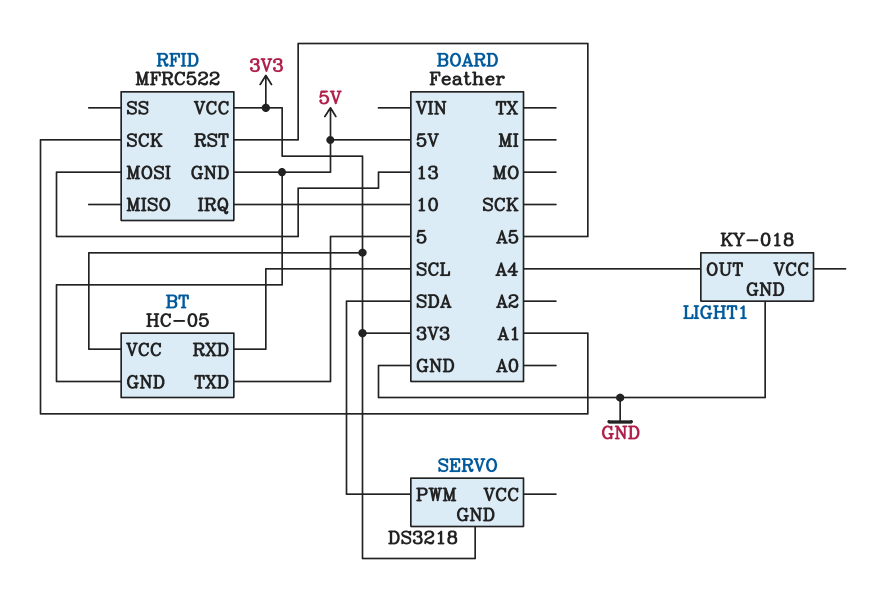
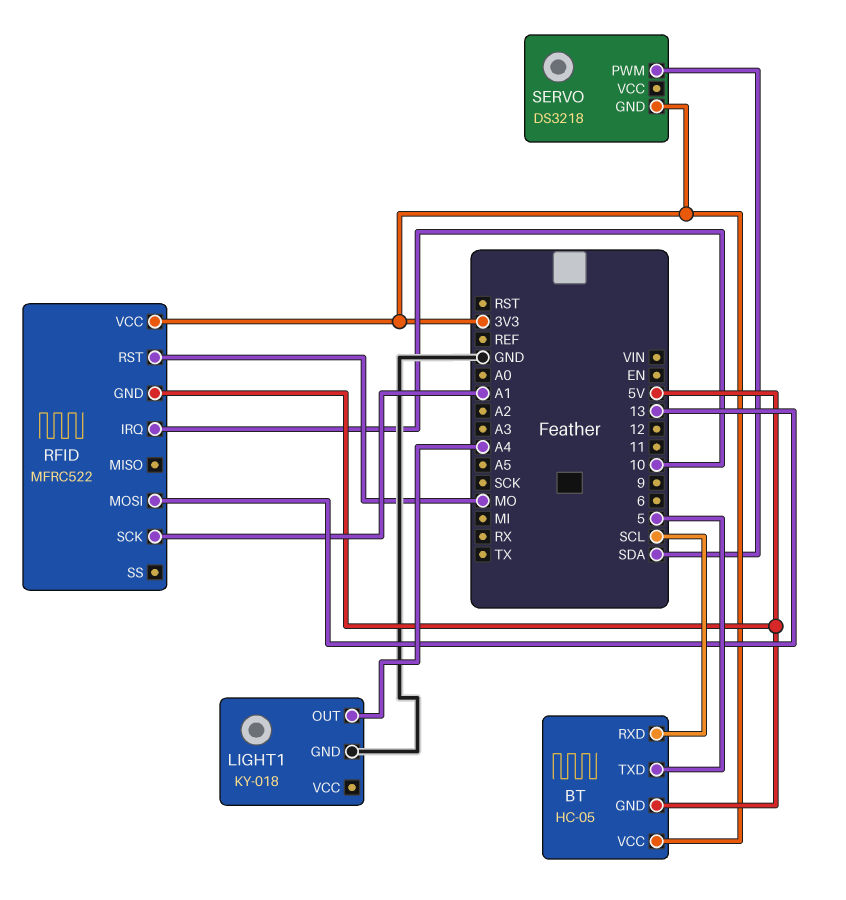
RFID pin RST: A5 -> MO

